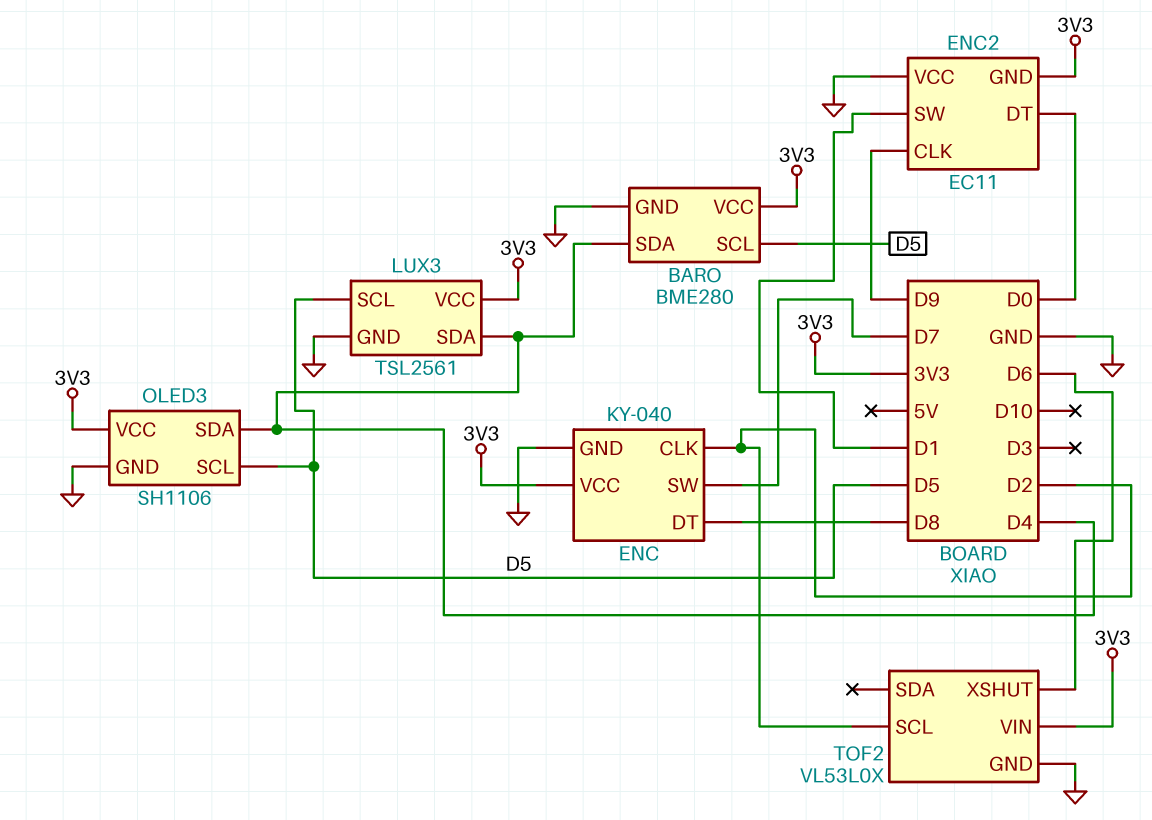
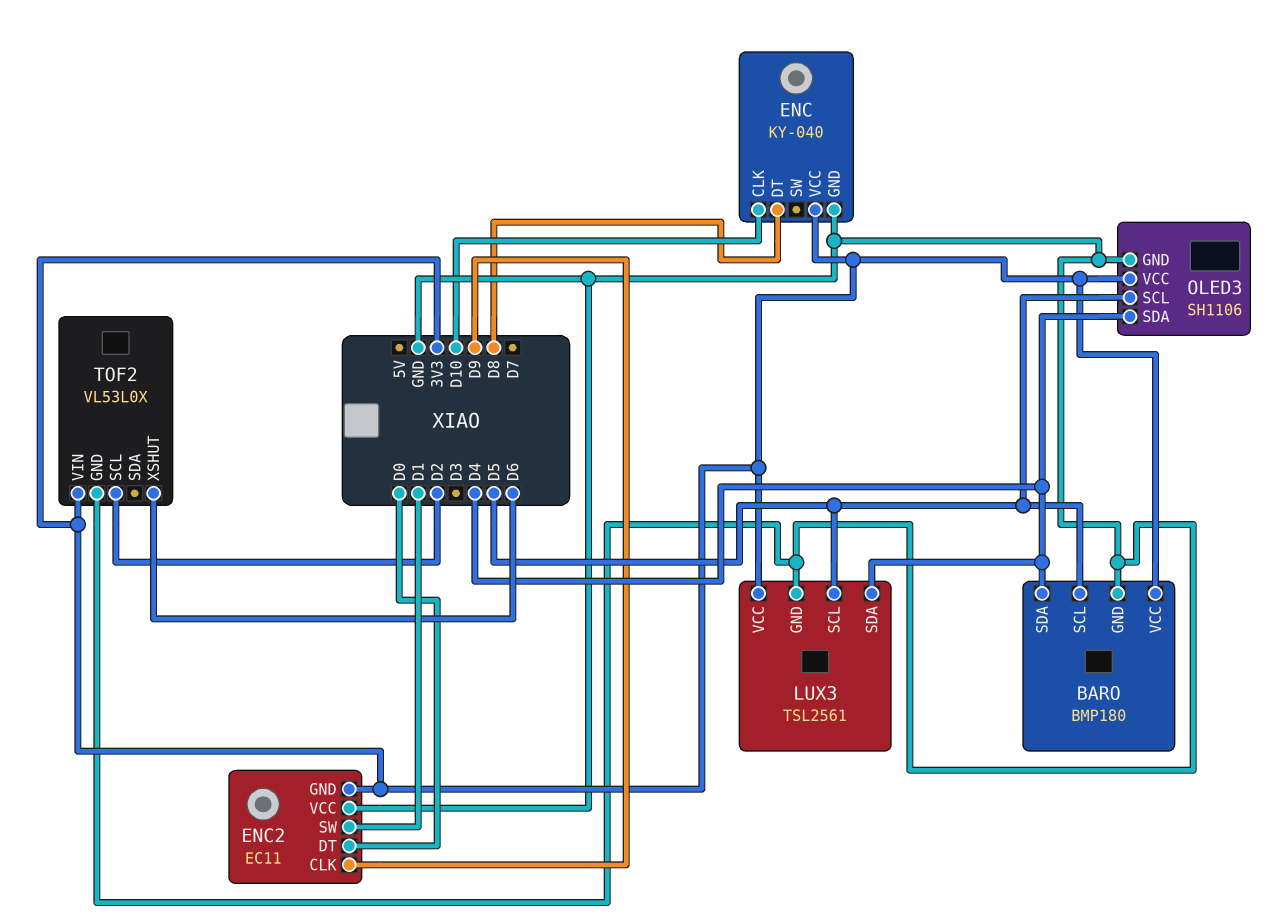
BARO: BME280 -> BMP180
ENC pin CLK: D2 -> D10
ENC pin SW: D7 -> none

